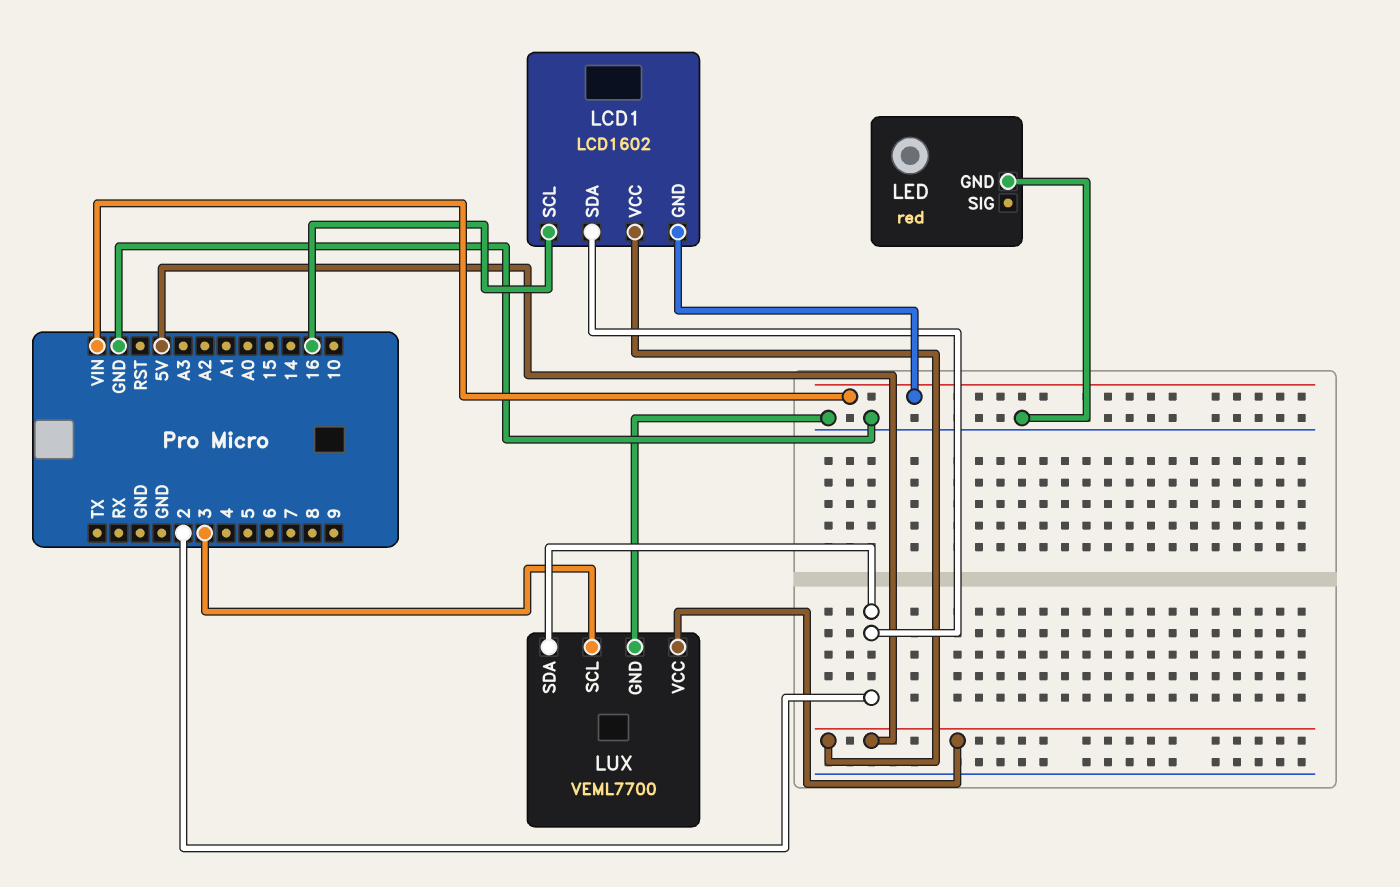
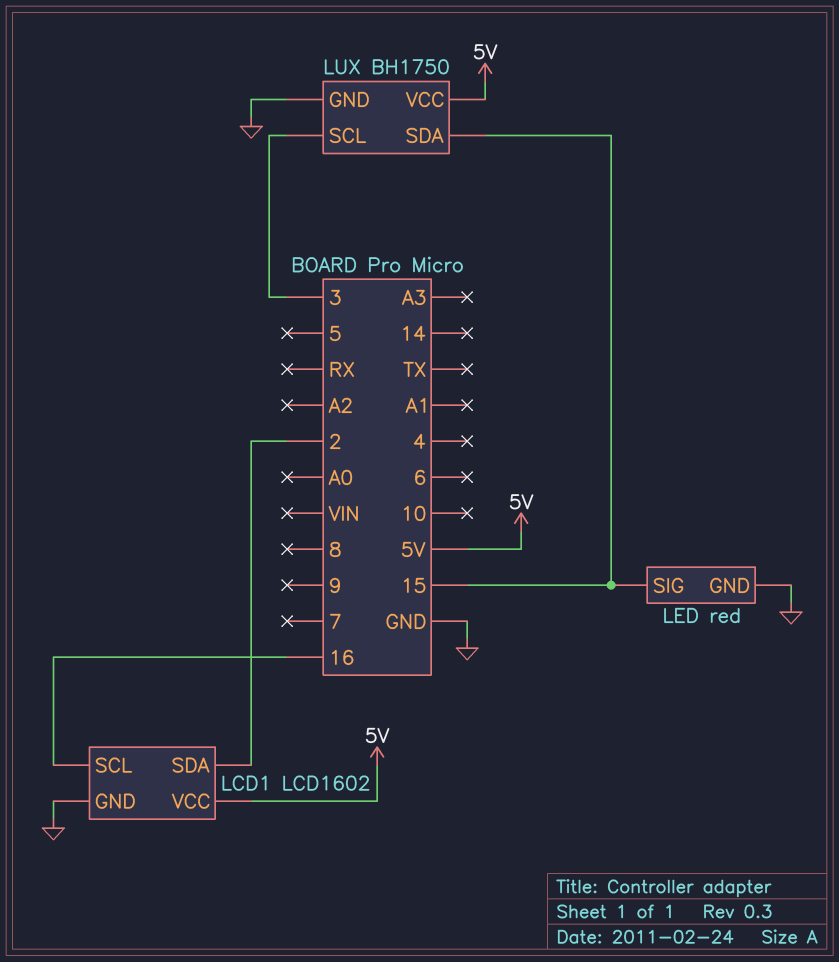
LCD1 pin GND: VIN -> GND
LED pin SIG: none -> 15
LUX: VEML7700 -> BH1750
LUX pin SDA: 2 -> 15

